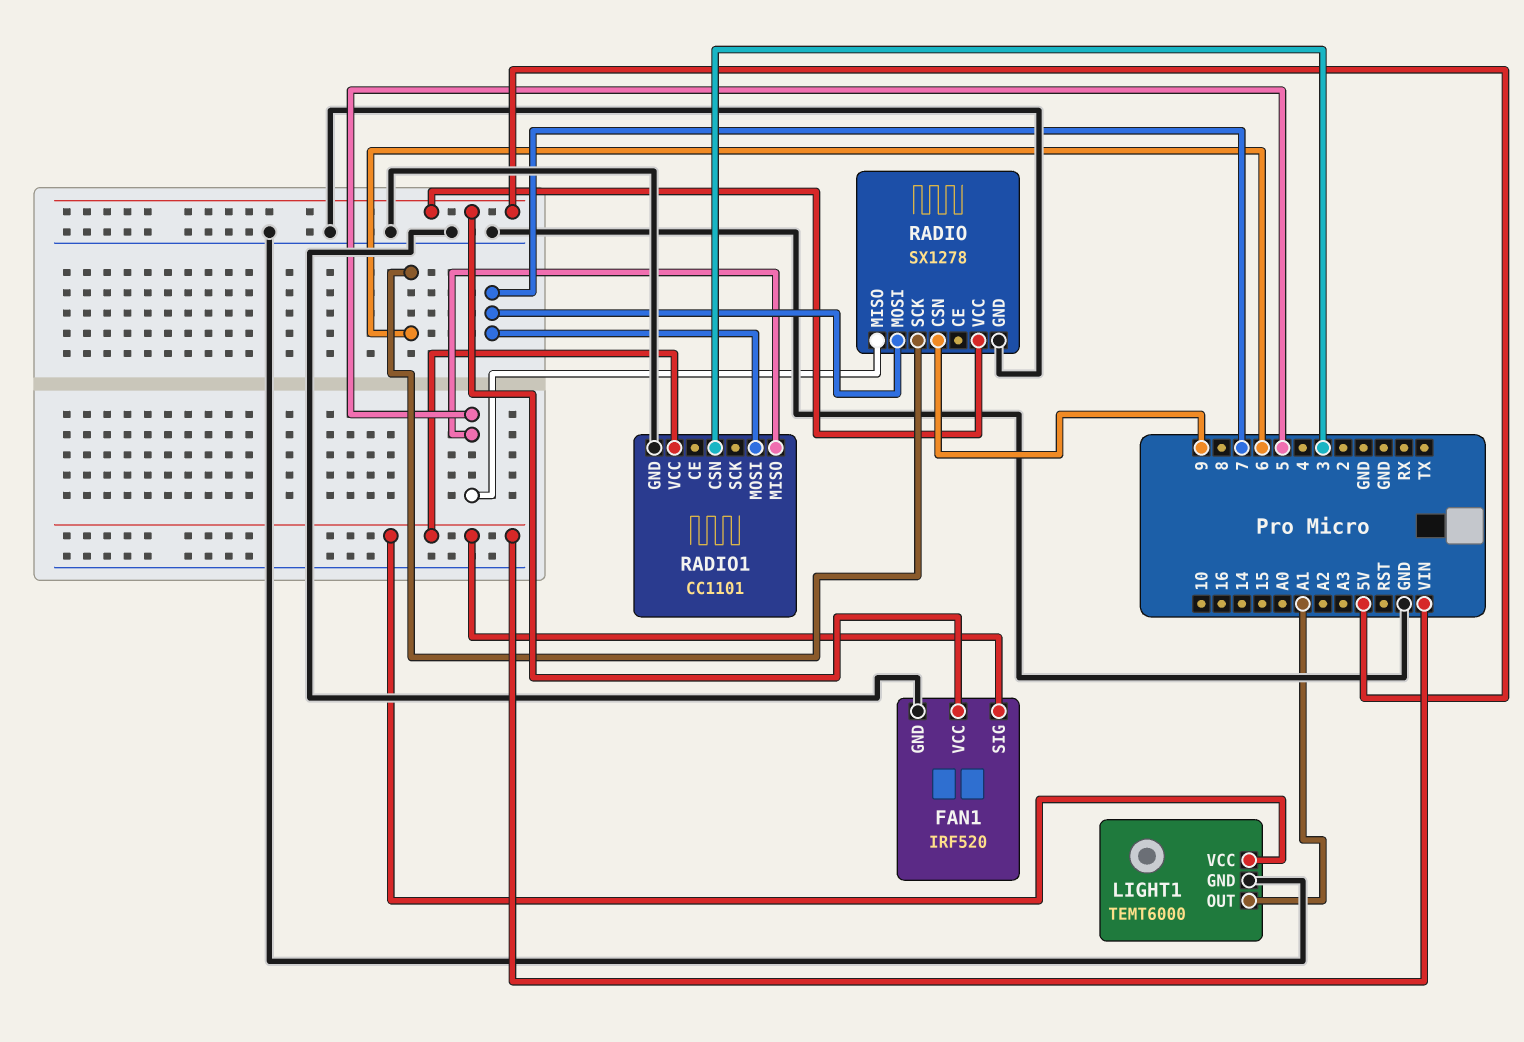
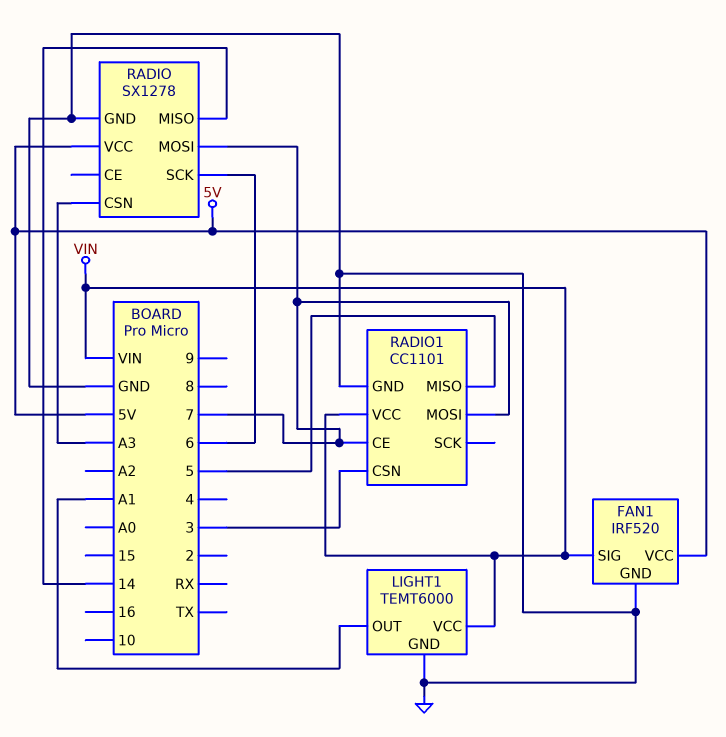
RADIO pin CSN: 9 -> A3
RADIO pin MISO: 5 -> 14
RADIO1 pin CE: none -> 7

